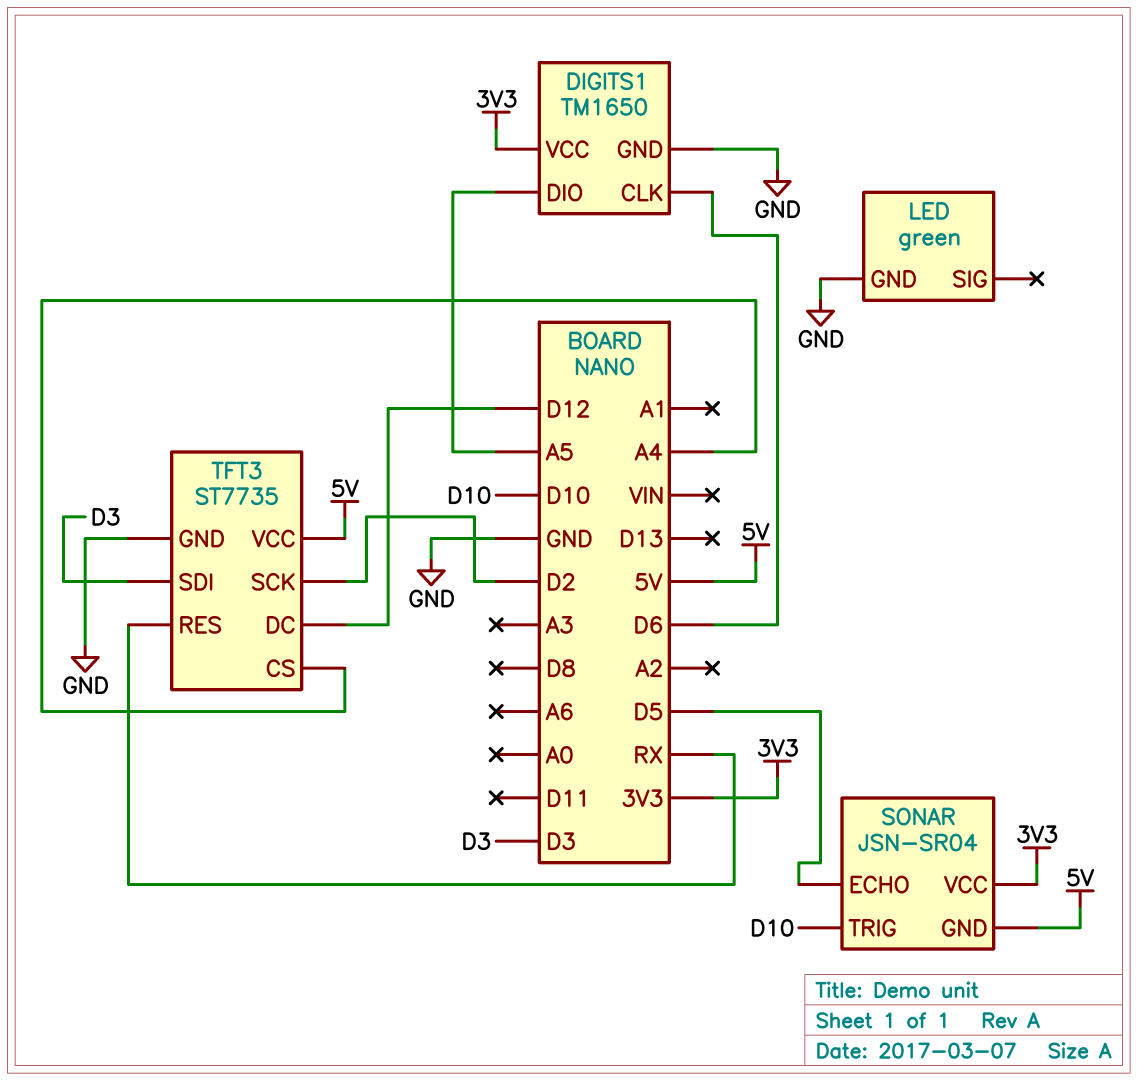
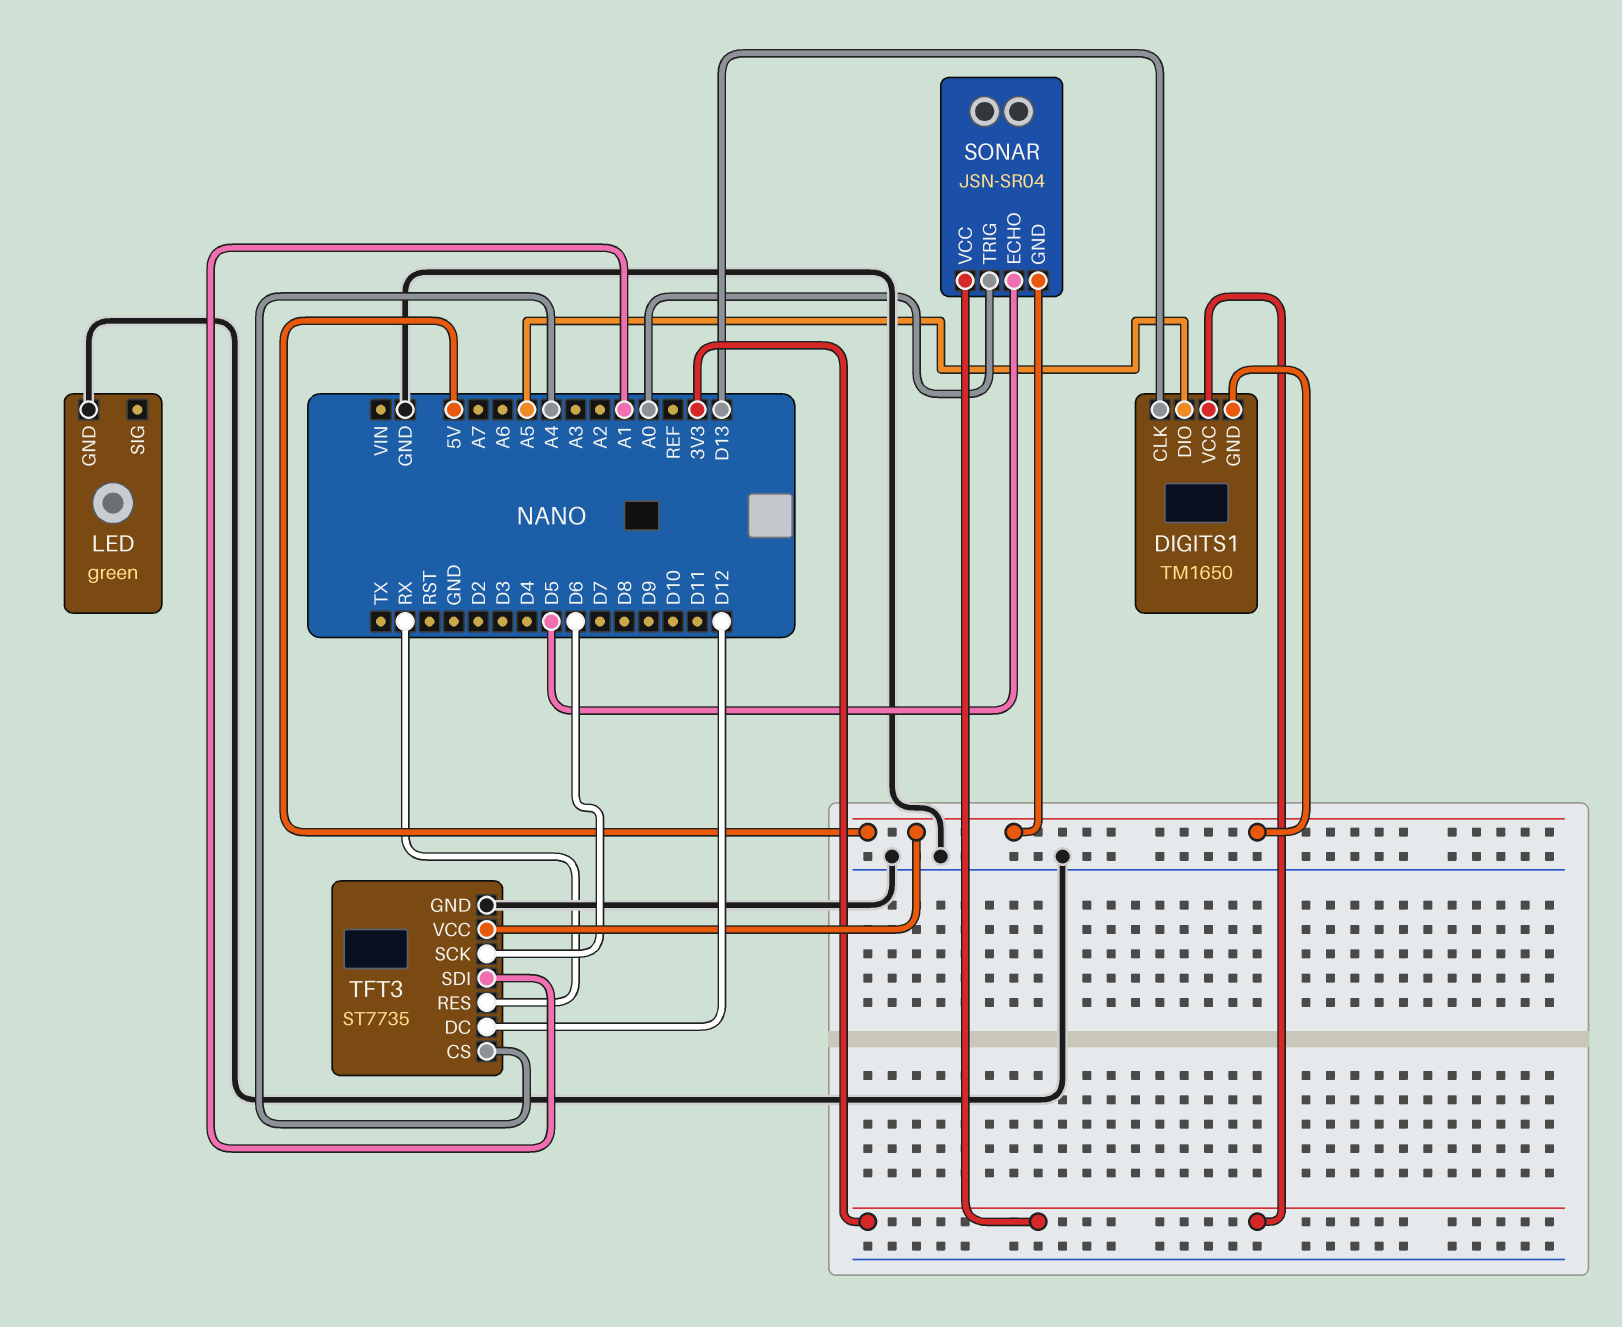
DIGITS1 pin CLK: D6 -> D13
DIGITS1 pin GND: GND -> 5V
SONAR pin TRIG: D10 -> A0
TFT3 pin SCK: D2 -> D6
TFT3 pin SDI: D3 -> A1

